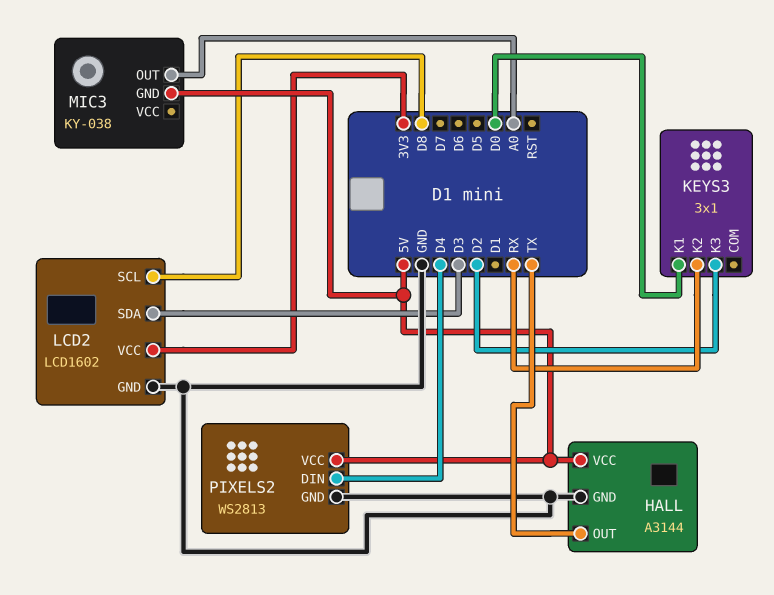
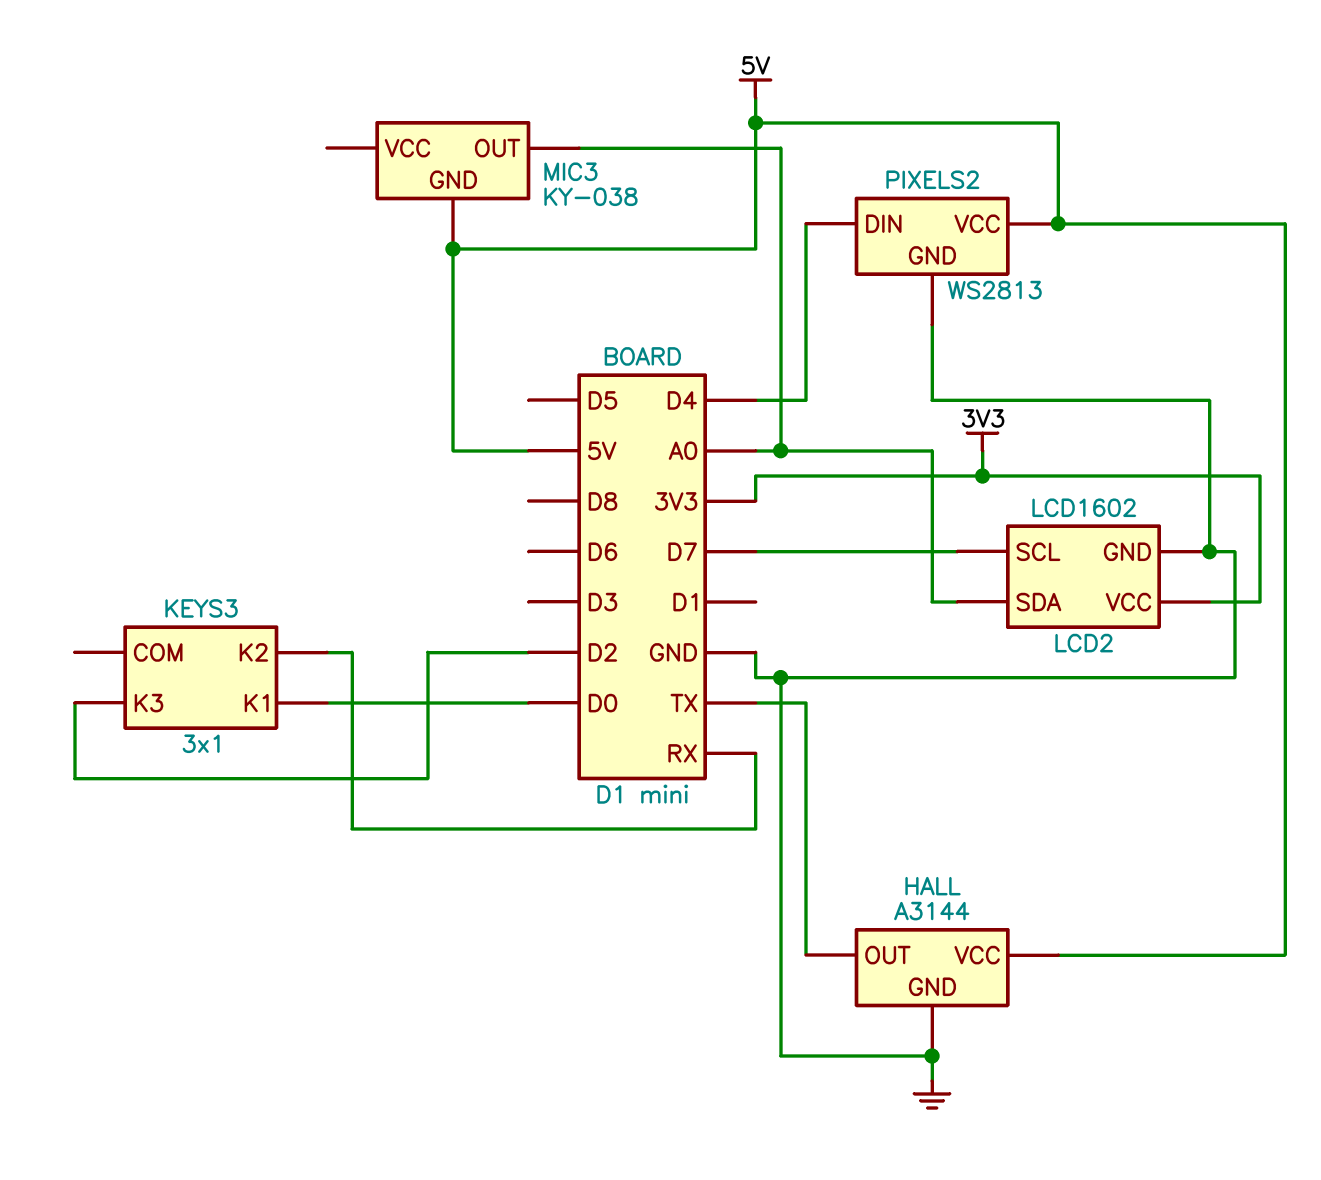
LCD2 pin SCL: D8 -> D7
LCD2 pin SDA: D3 -> A0

